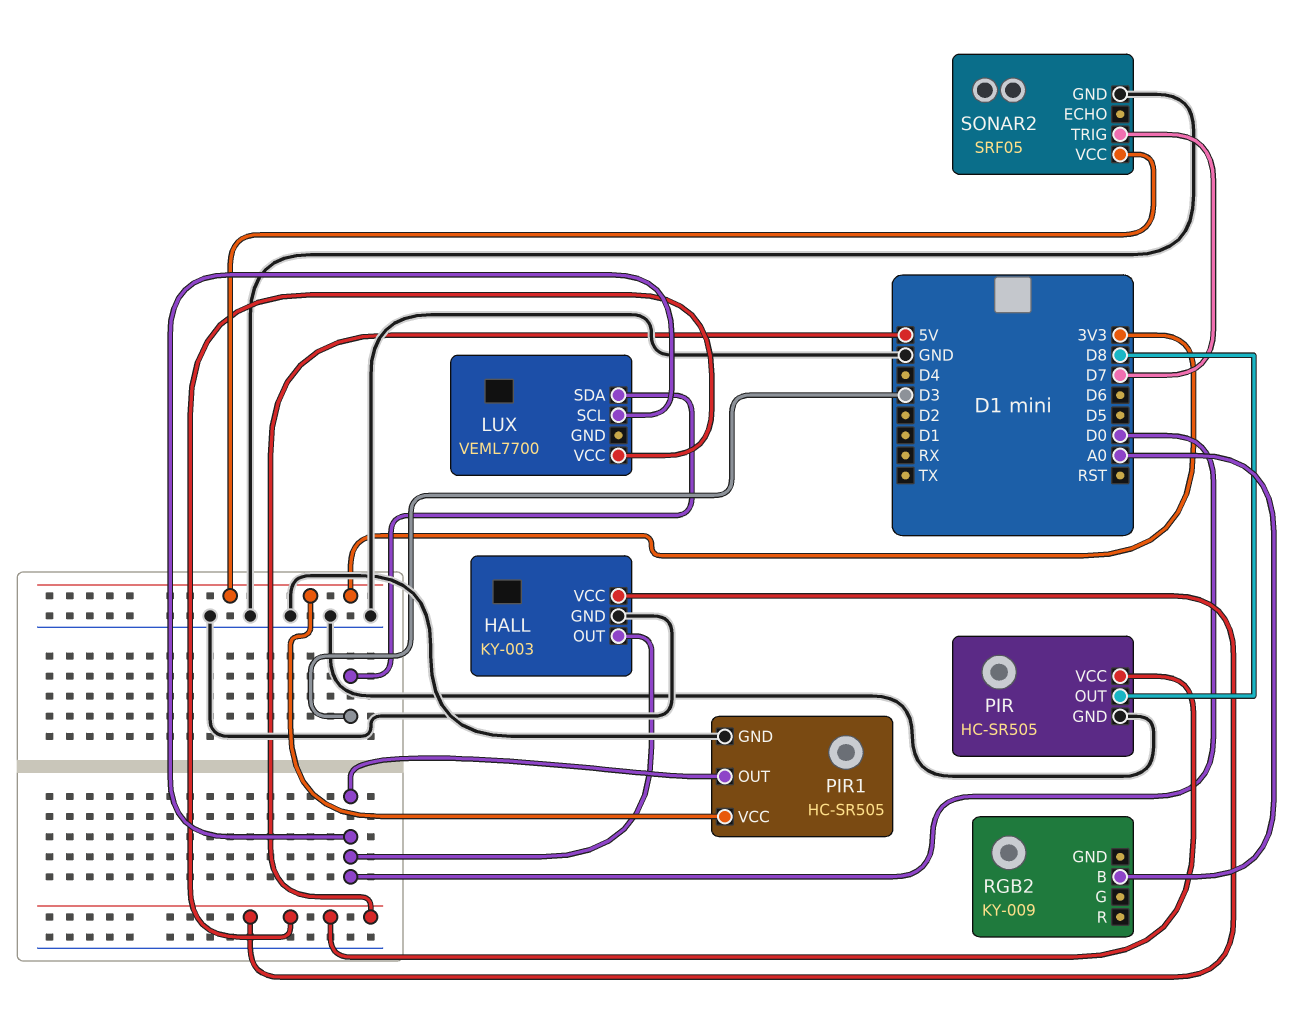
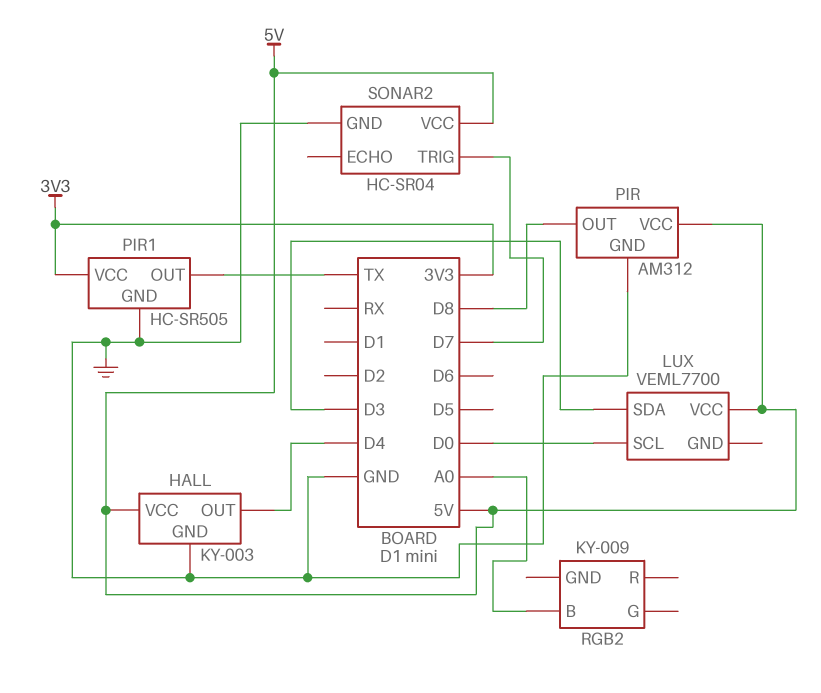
HALL pin OUT: D0 -> D4
PIR: HC-SR505 -> AM312
PIR1 pin OUT: D0 -> TX
SONAR2: SRF05 -> HC-SR04
SONAR2 pin VCC: 3V3 -> 5V

